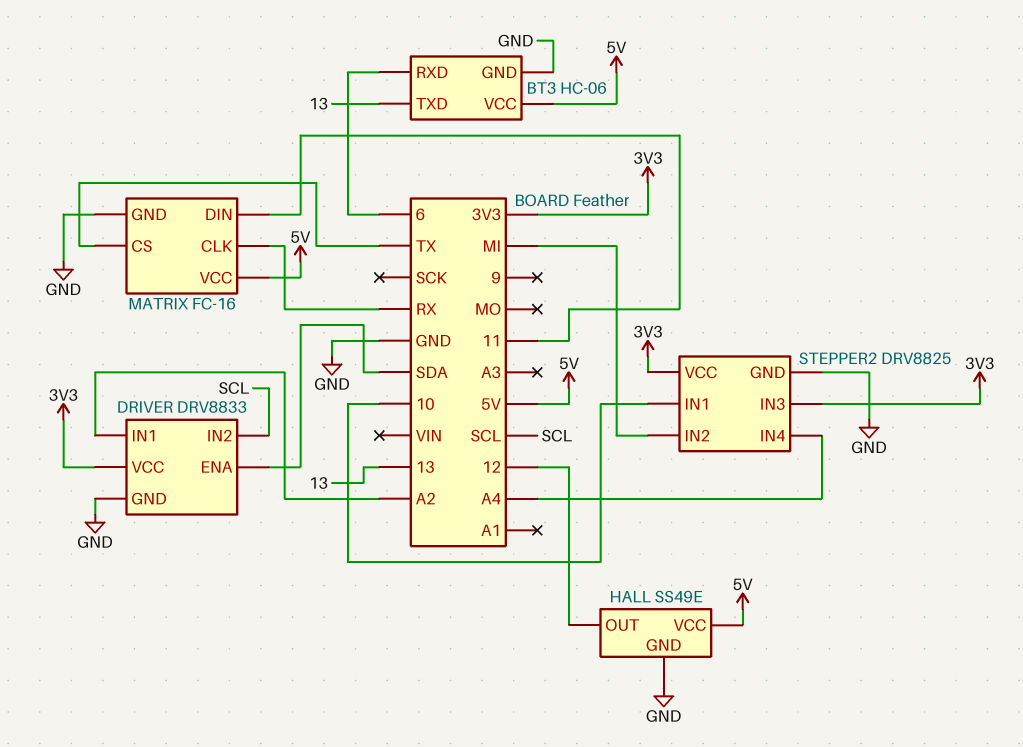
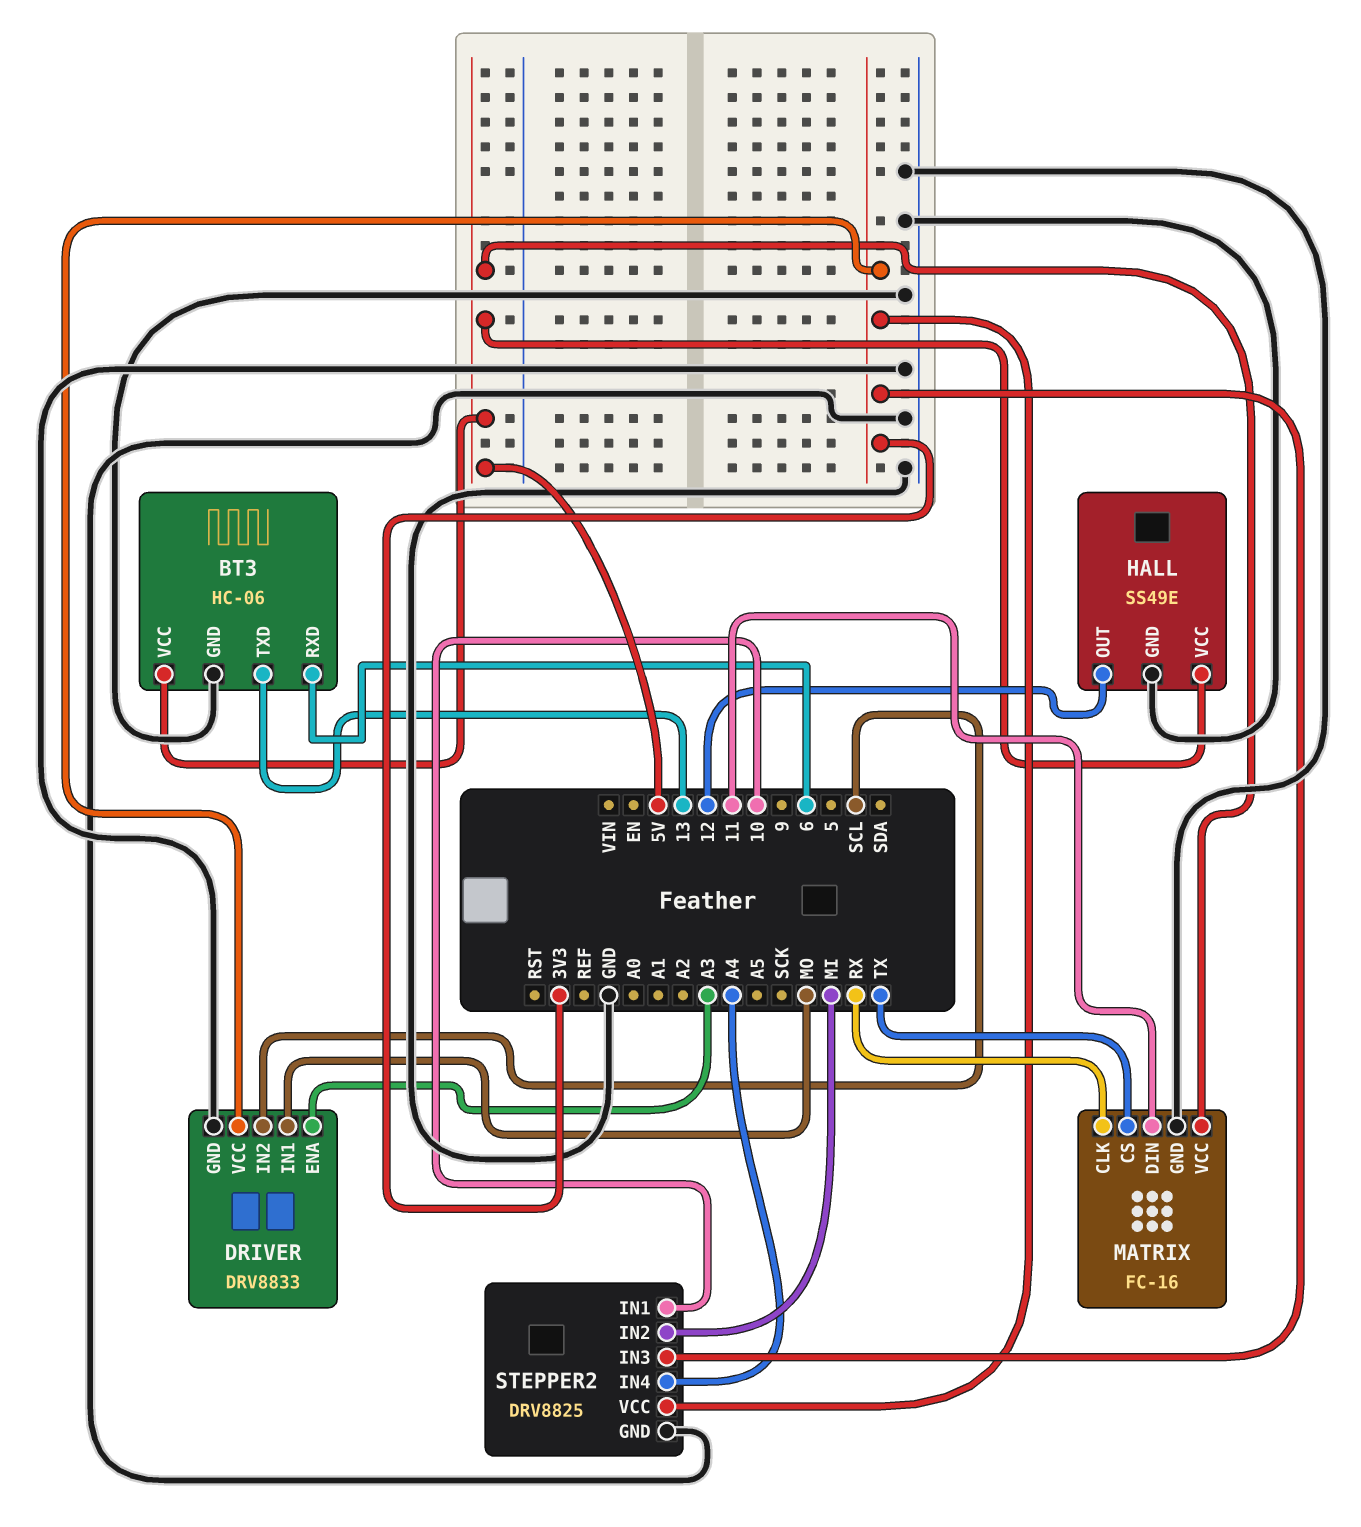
DRIVER pin ENA: SDA -> A3
DRIVER pin IN1: A2 -> MO

